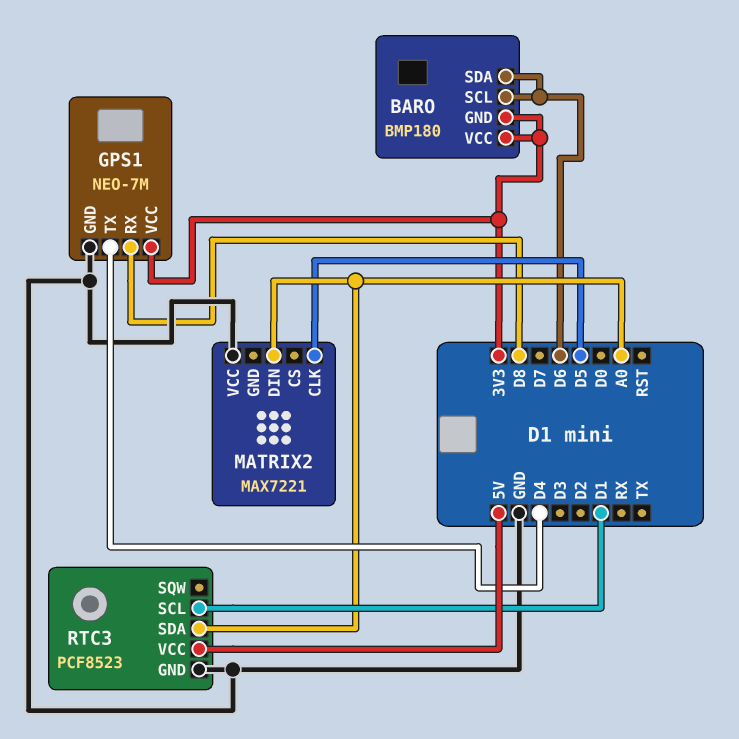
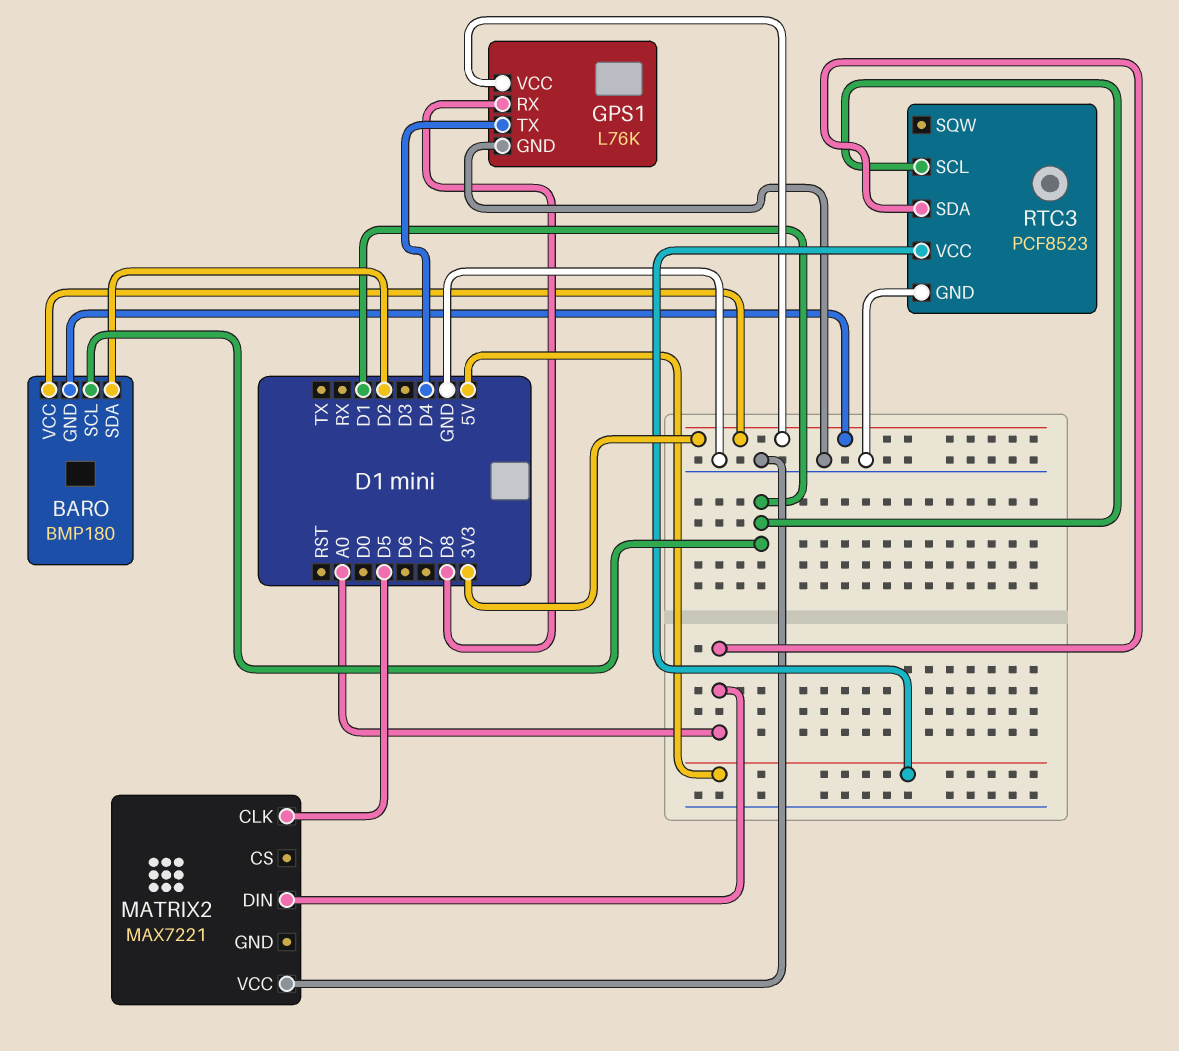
BARO pin SCL: D6 -> D1
BARO pin SDA: D6 -> D2
GPS1: NEO-7M -> L76K

